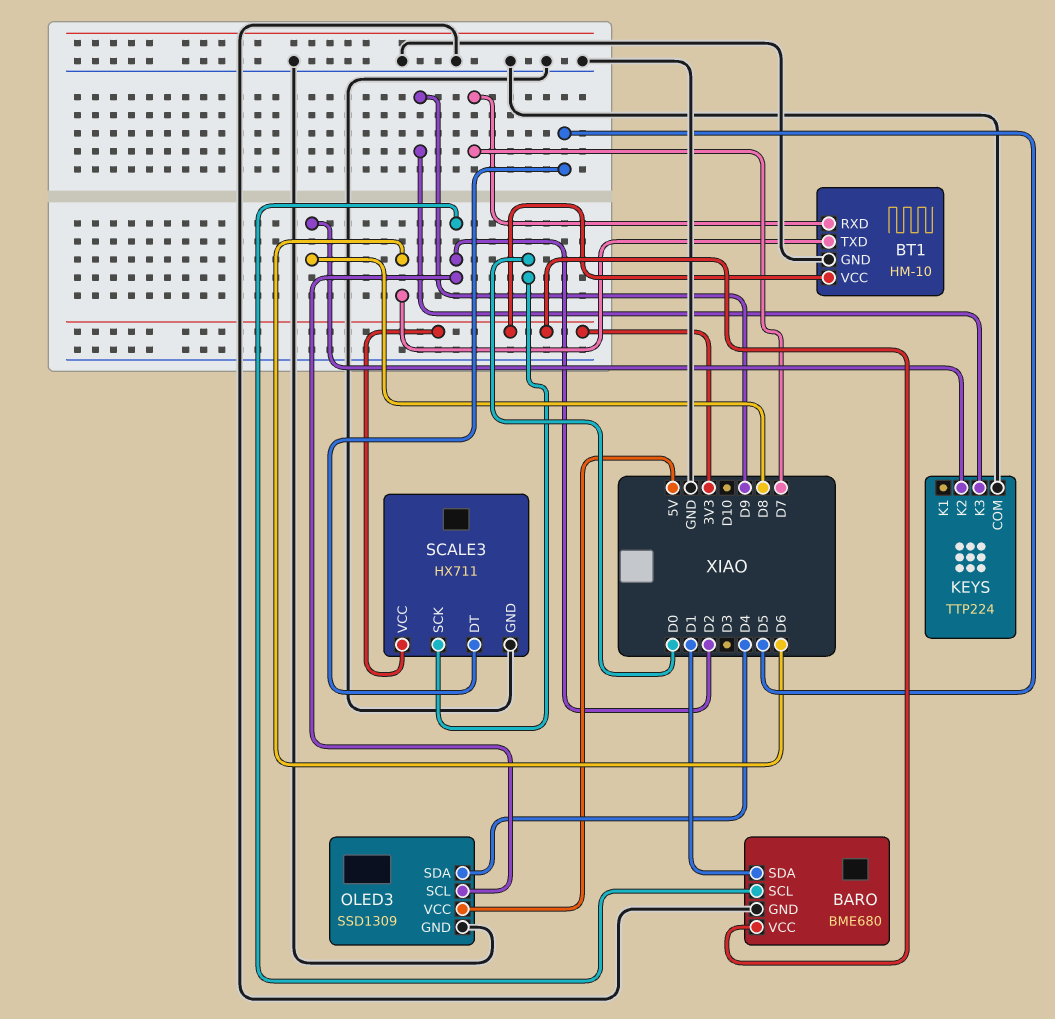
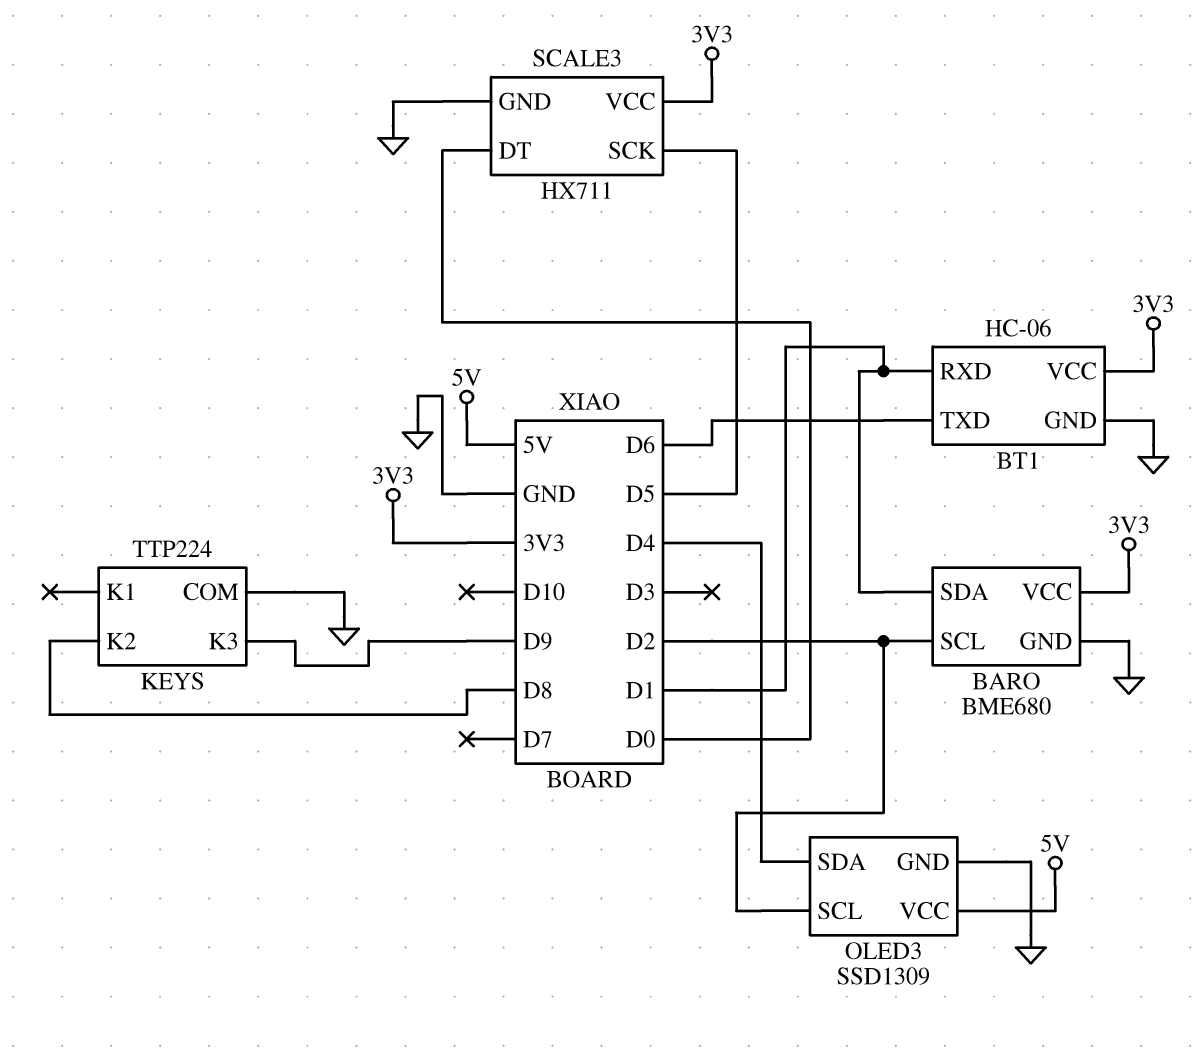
BT1: HM-10 -> HC-06
BT1 pin RXD: D7 -> D1
SCALE3 pin DT: D5 -> D0
SCALE3 pin SCK: D0 -> D5

